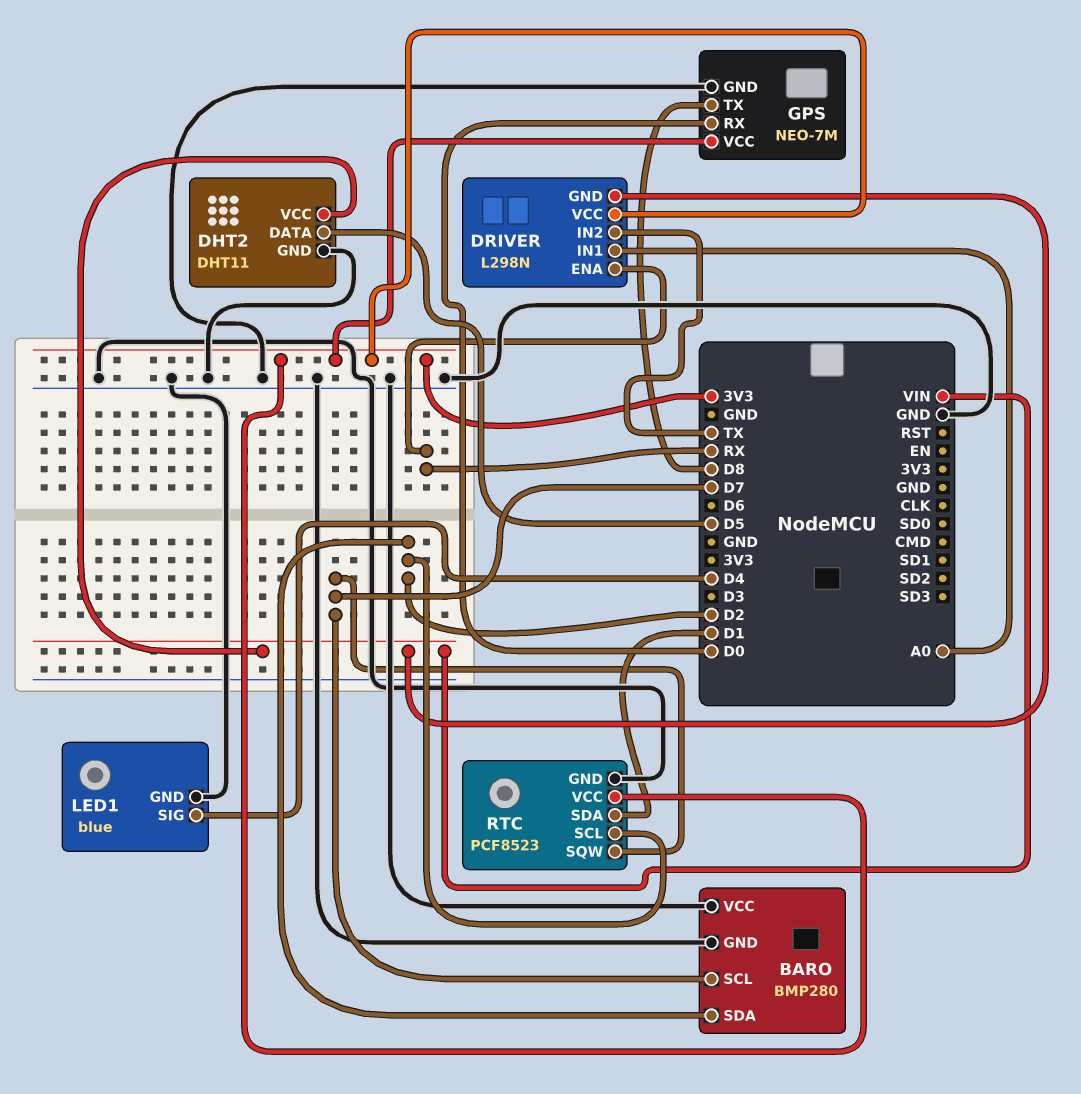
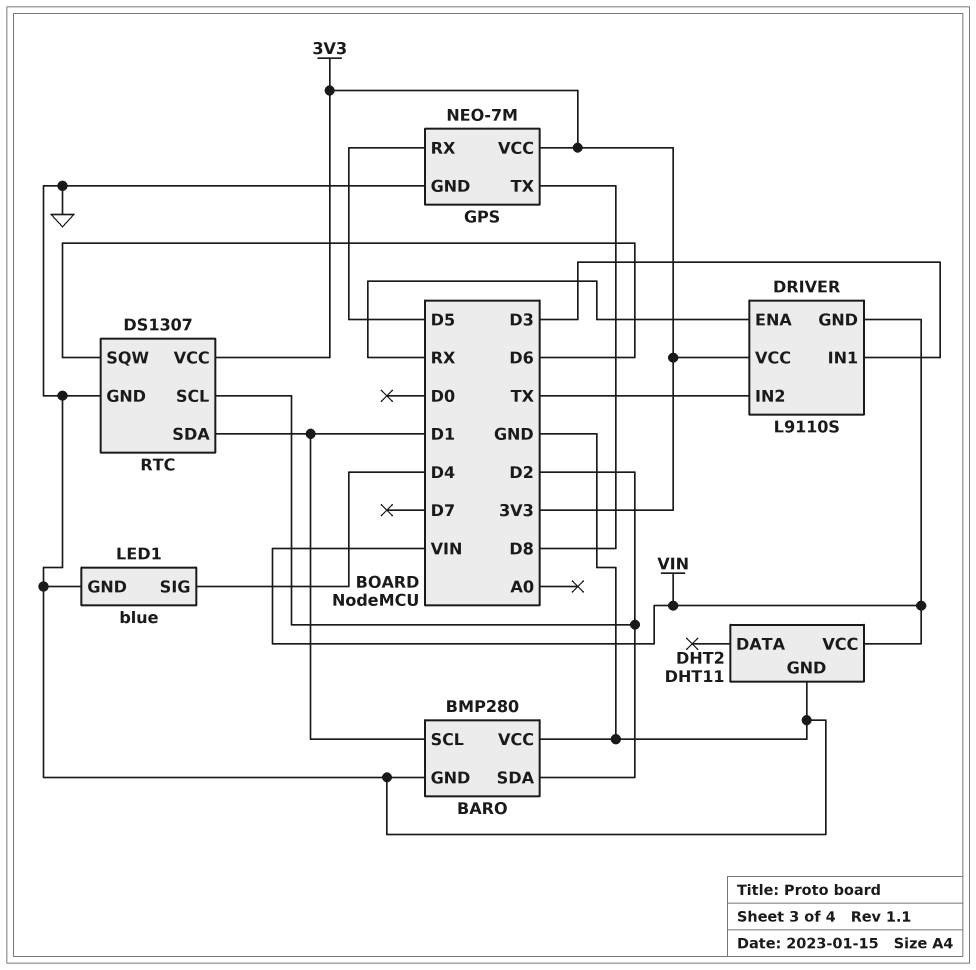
BARO pin SCL: D7 -> D1
DHT2 pin DATA: D5 -> none
DRIVER: L298N -> L9110S
DRIVER pin IN1: A0 -> D3
GPS pin RX: D0 -> D5
RTC: PCF8523 -> DS1307
RTC pin SQW: D7 -> D6

